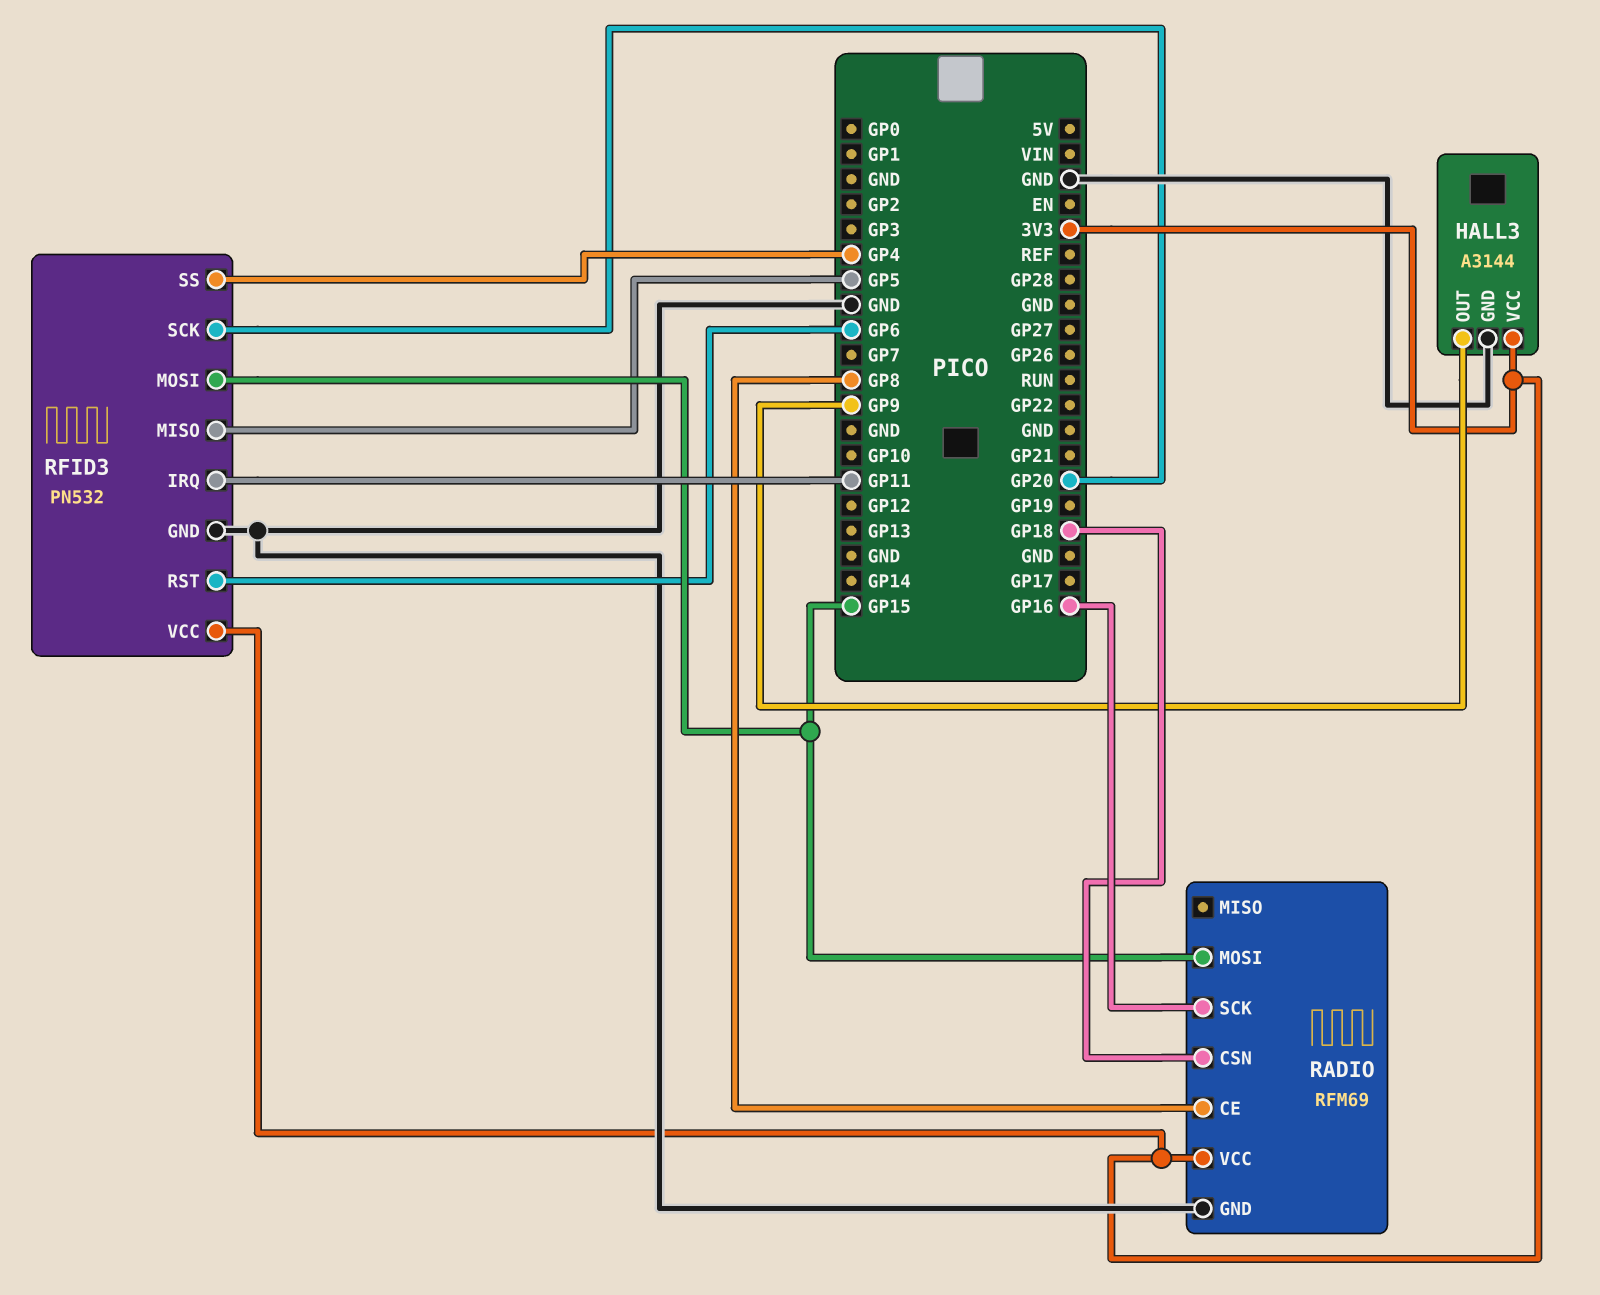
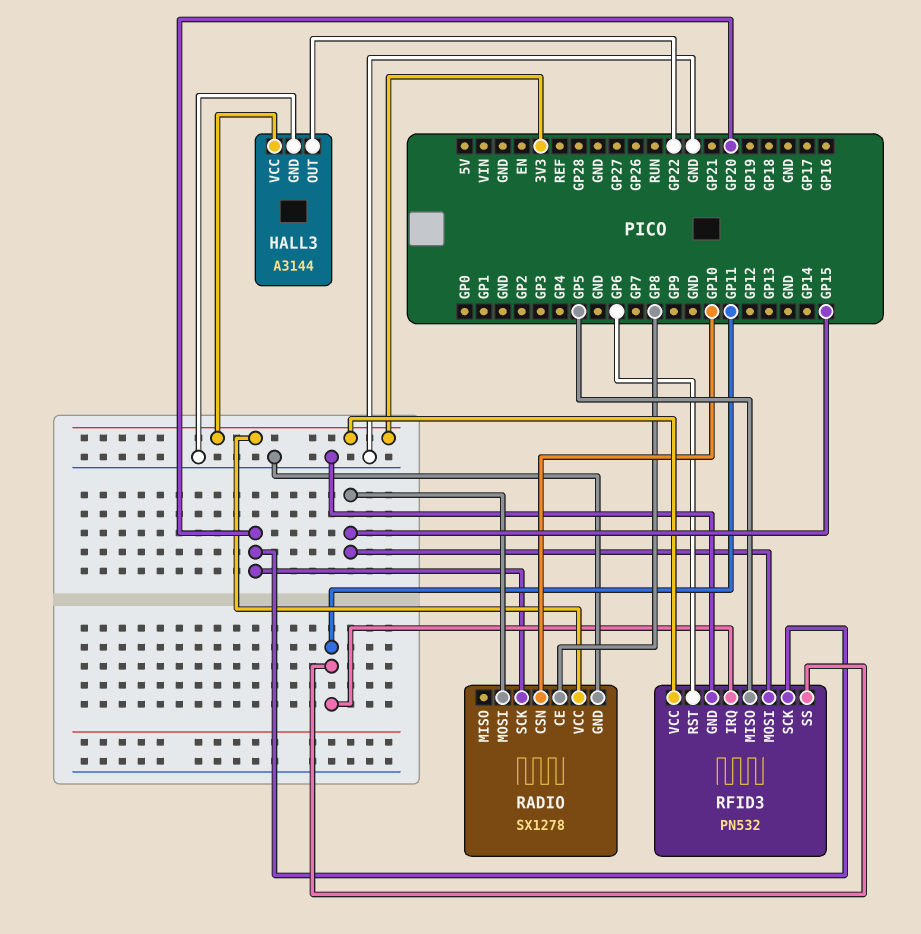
HALL3 pin OUT: GP9 -> GP22
RADIO: RFM69 -> SX1278
RADIO pin CSN: GP18 -> GP10
RADIO pin SCK: GP16 -> GP20
RFID3 pin SS: GP4 -> GP11

